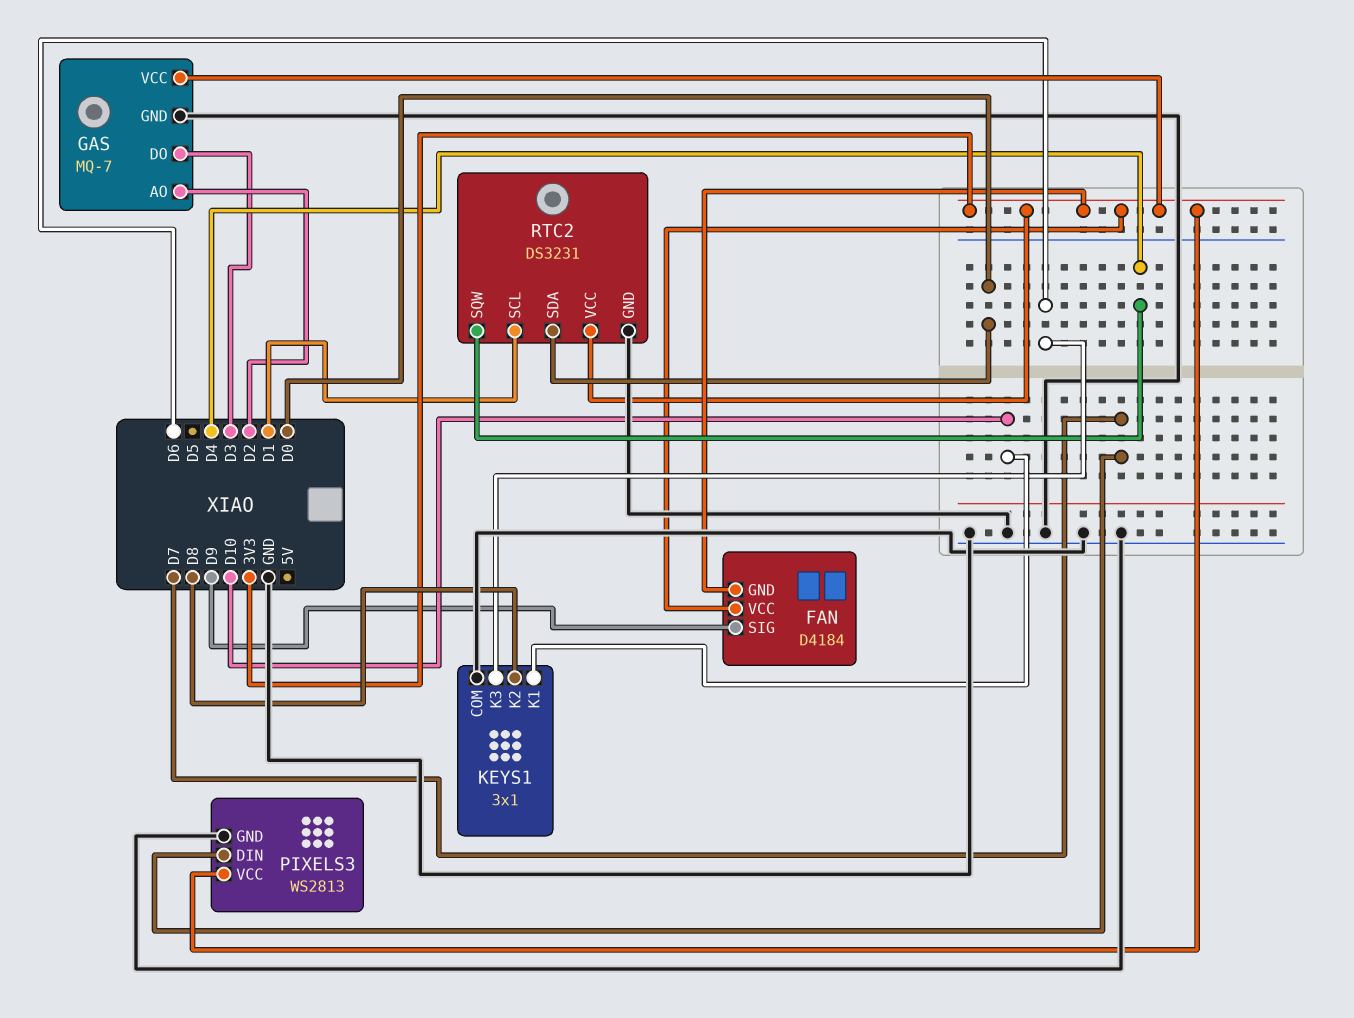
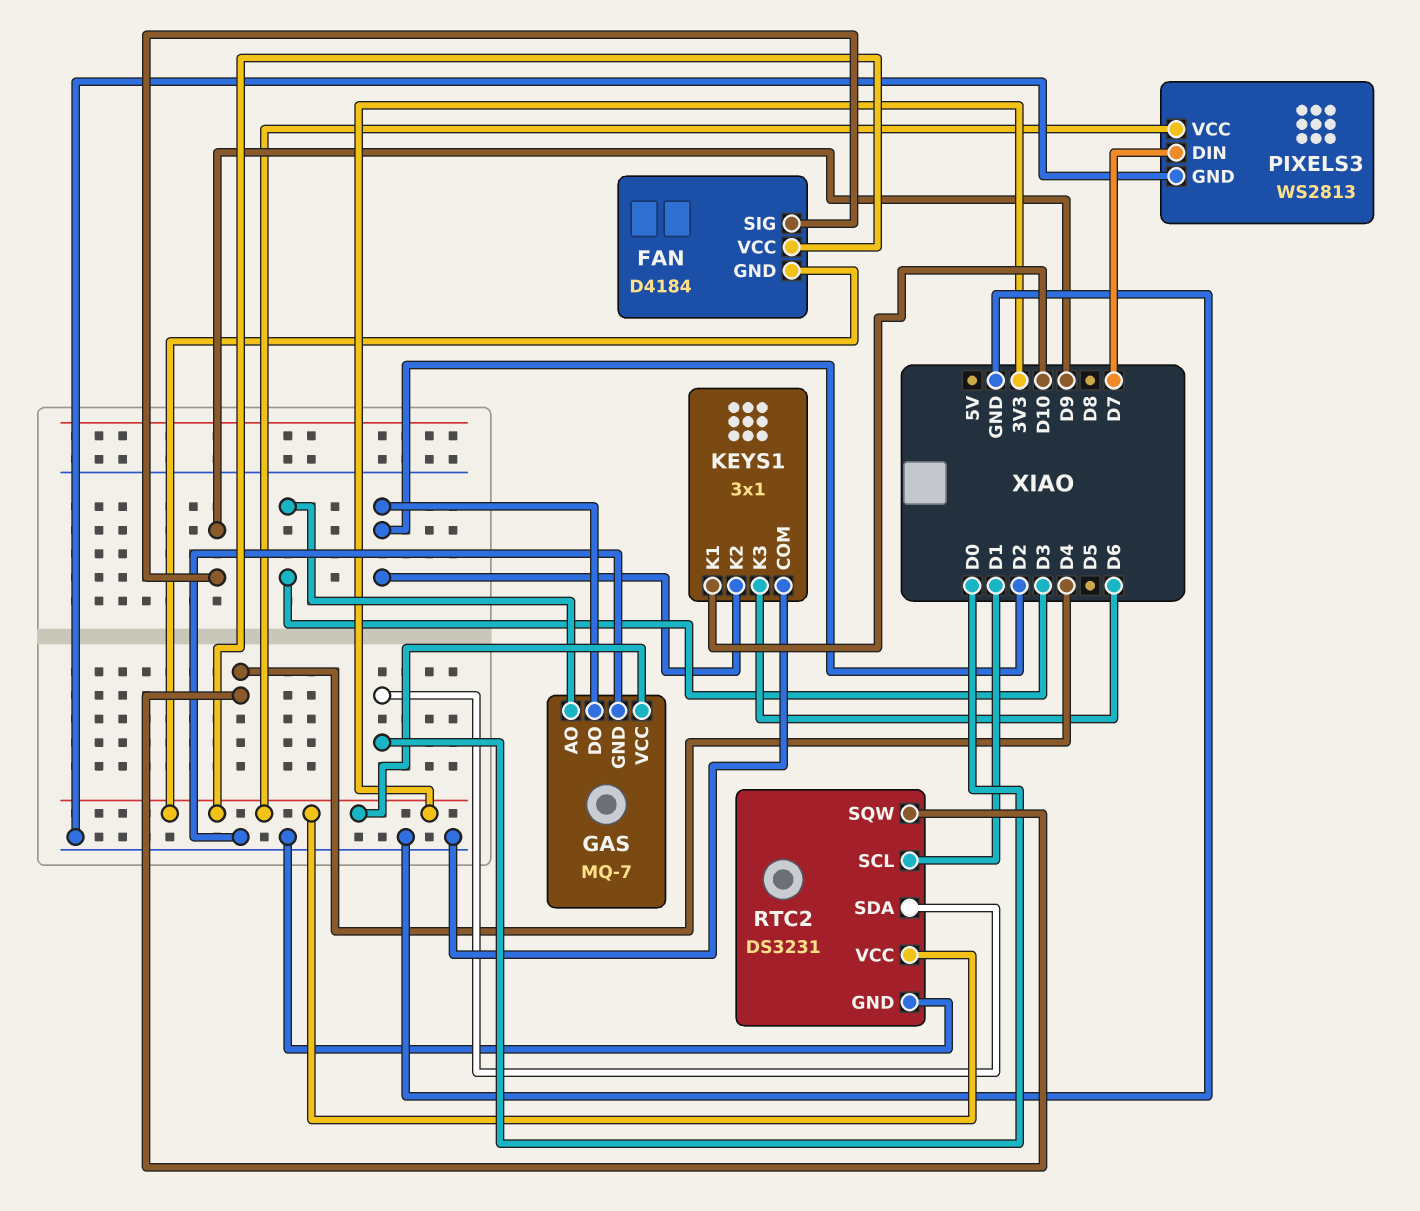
GAS pin AO: D2 -> D3
GAS pin DO: D3 -> D2
KEYS1 pin K2: D8 -> D2

